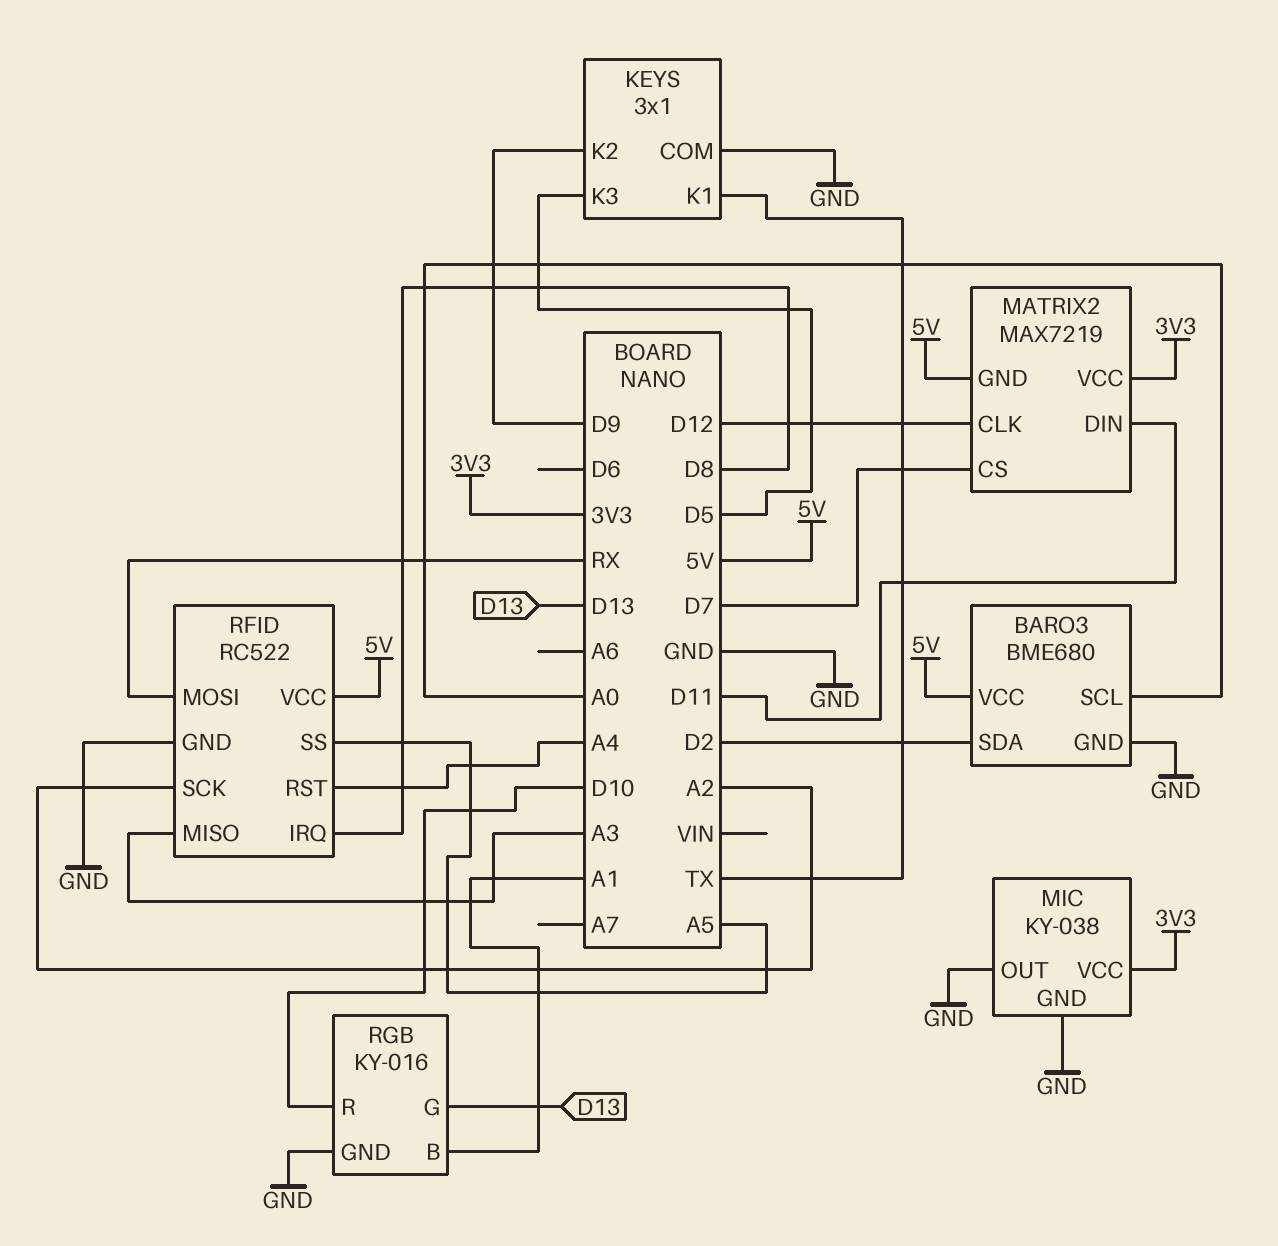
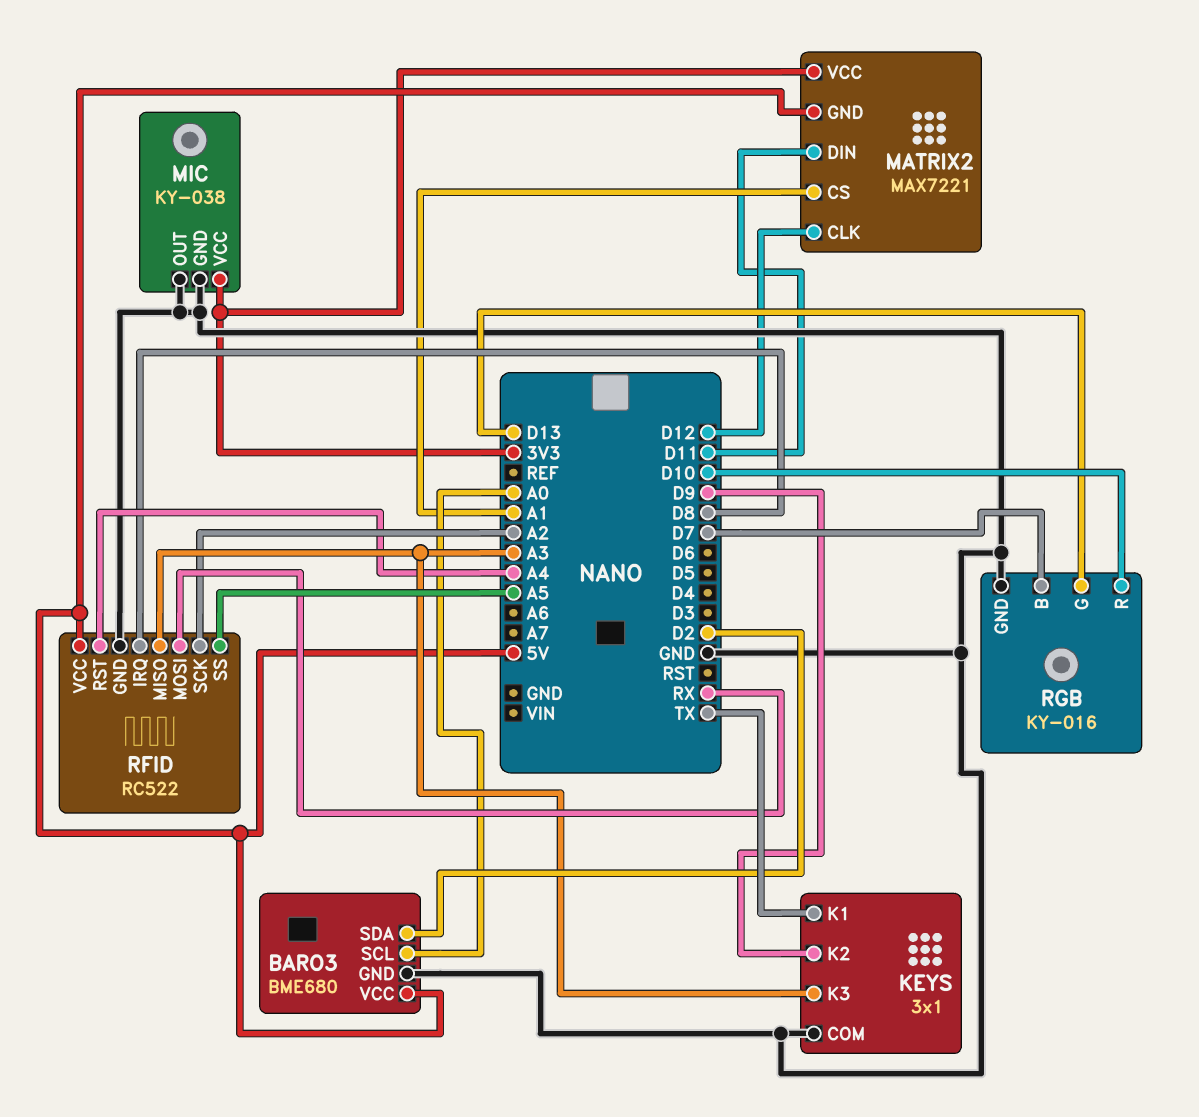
KEYS pin K3: D5 -> A3
MATRIX2: MAX7219 -> MAX7221
MATRIX2 pin CS: D7 -> A1
RGB pin B: A1 -> D7

